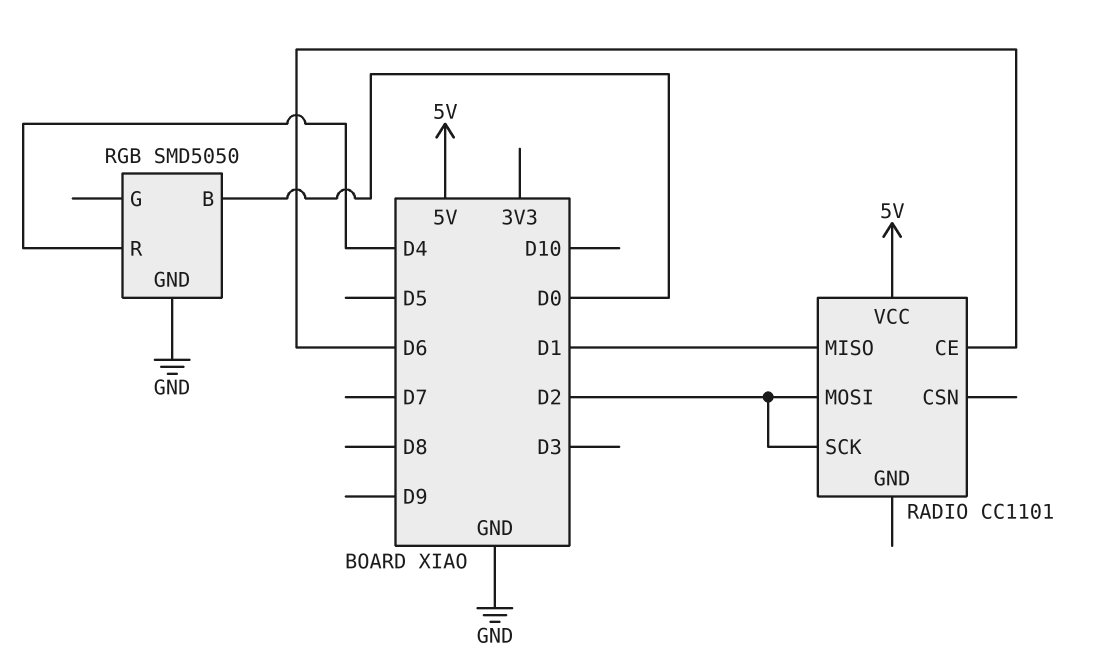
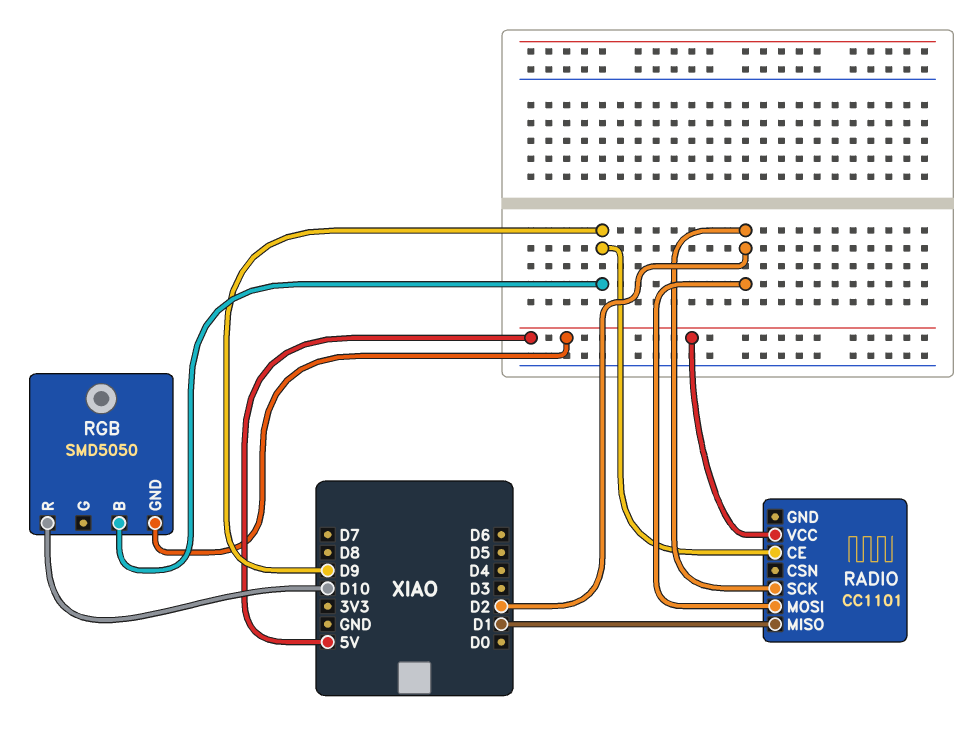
RADIO pin CE: D6 -> D9
RGB pin B: D0 -> D9
RGB pin GND: GND -> 5V
RGB pin R: D4 -> D10

